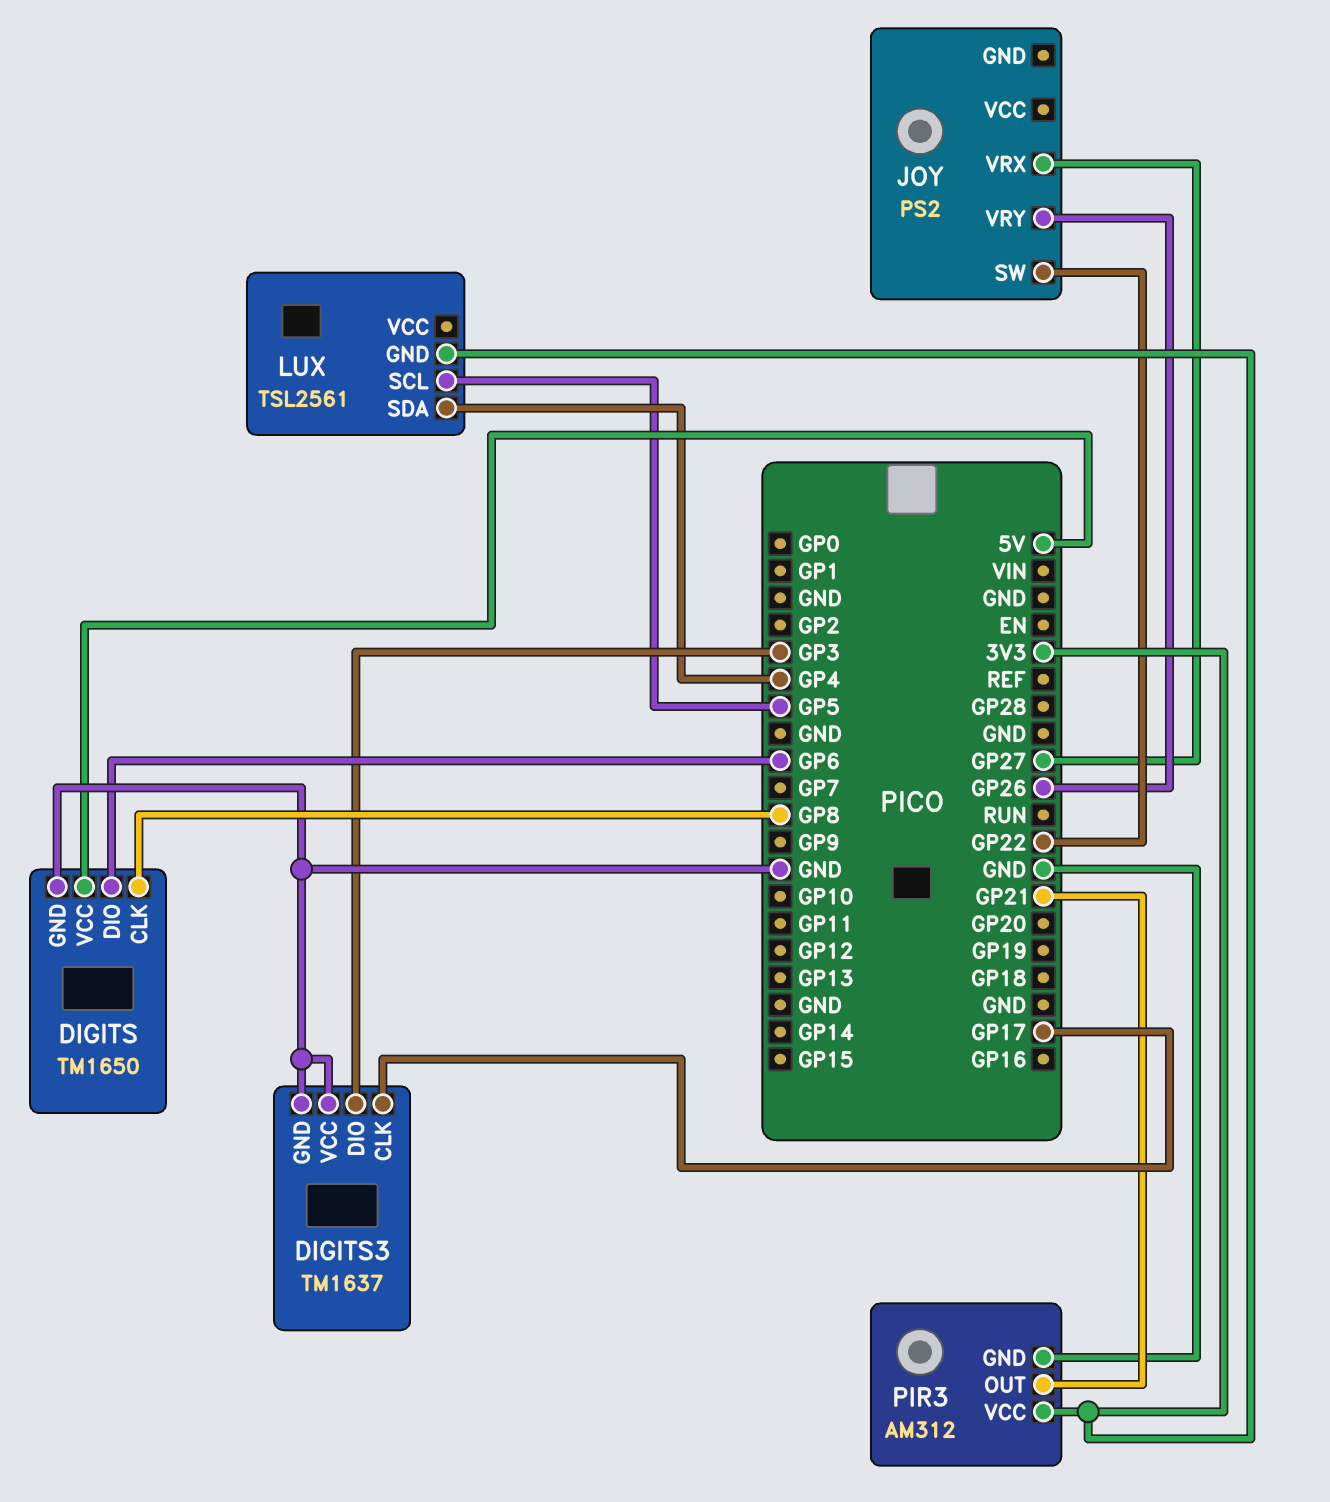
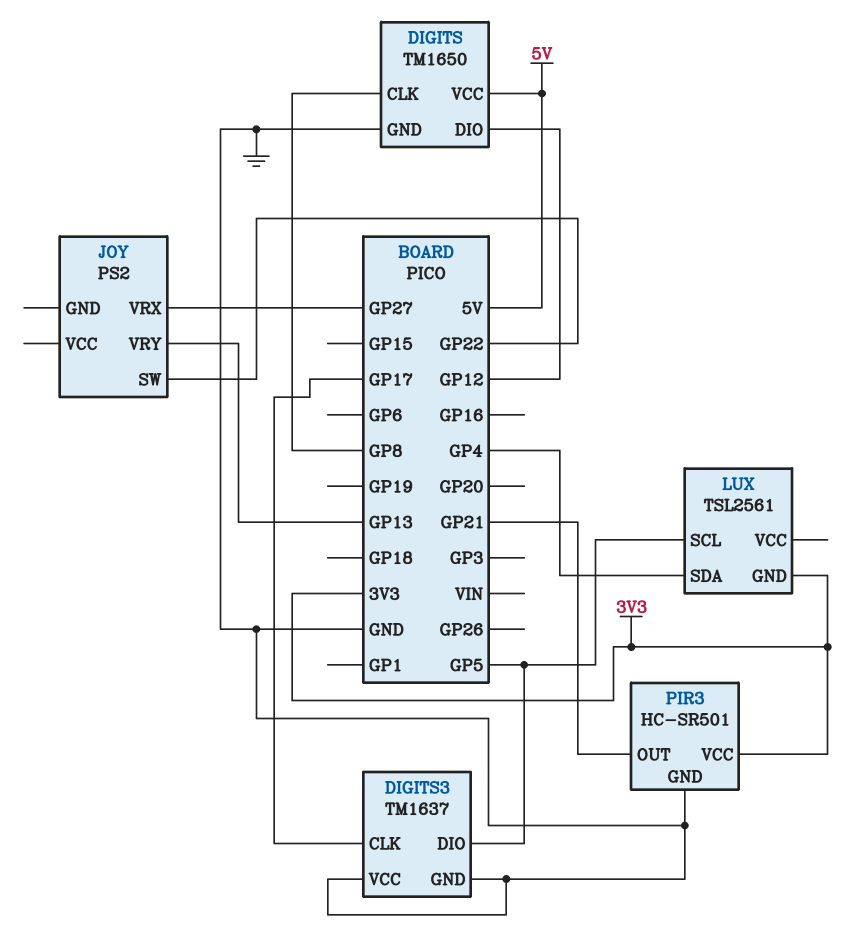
DIGITS pin DIO: GP6 -> GP12
DIGITS3 pin DIO: GP3 -> GP5
JOY pin VRY: GP26 -> GP13
PIR3: AM312 -> HC-SR501

